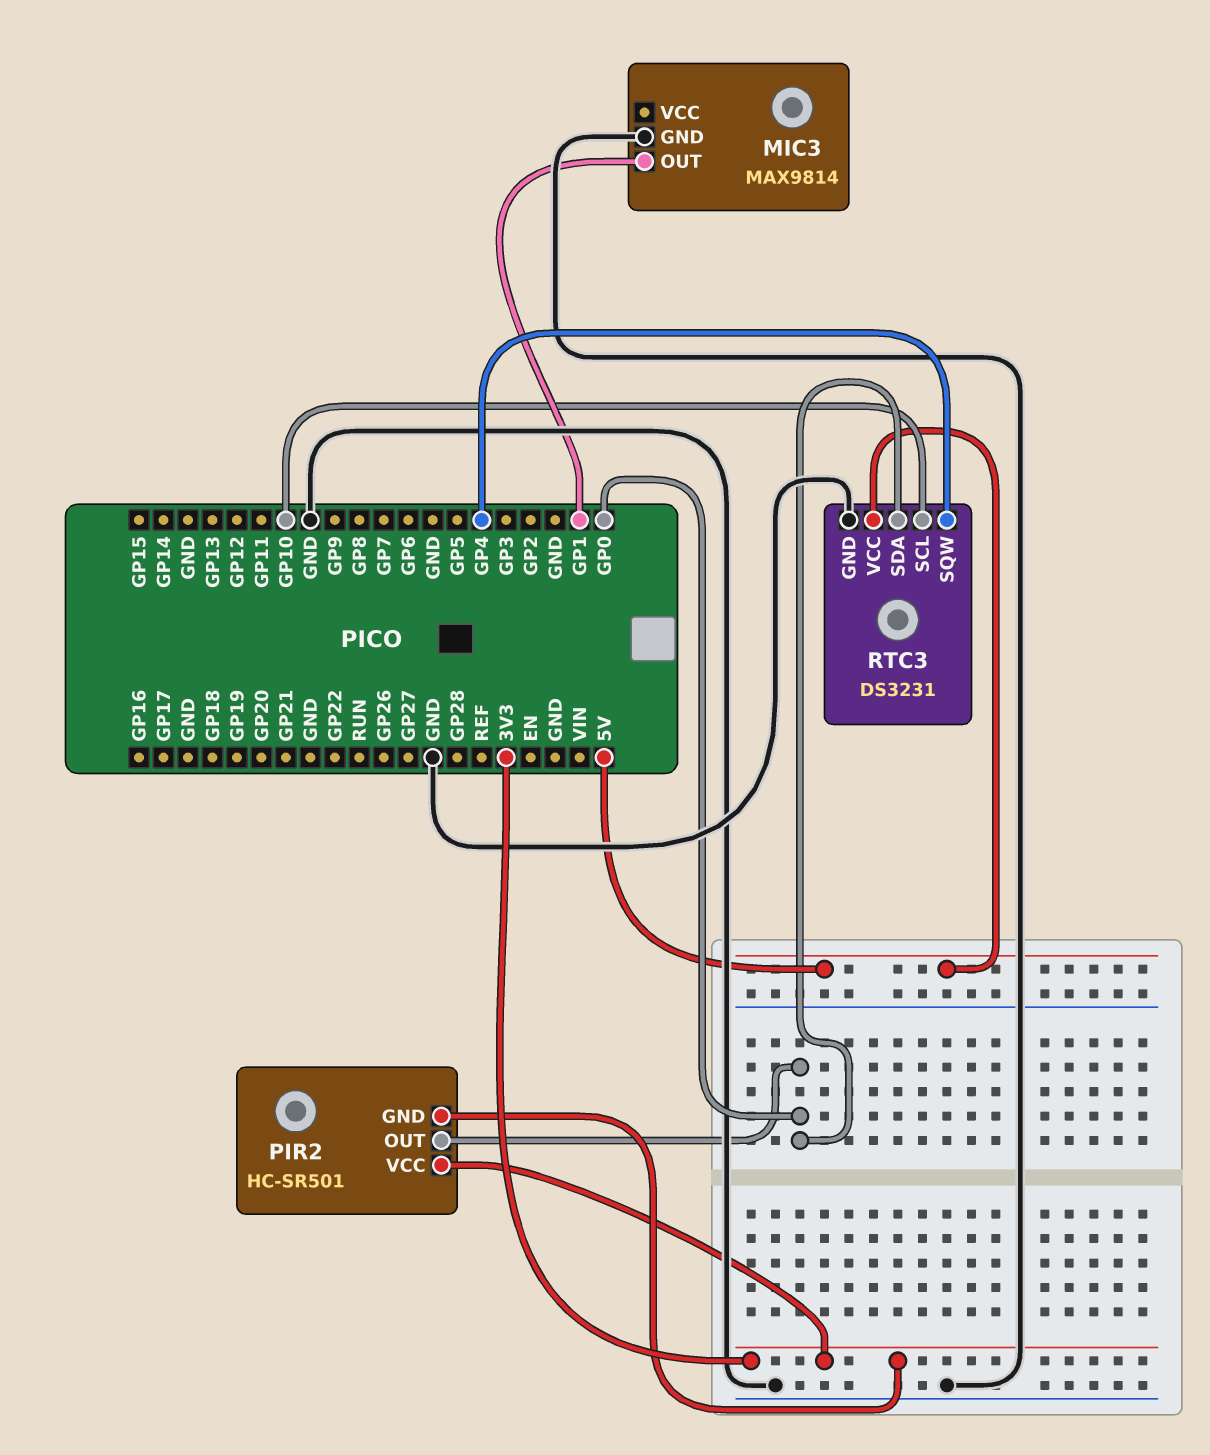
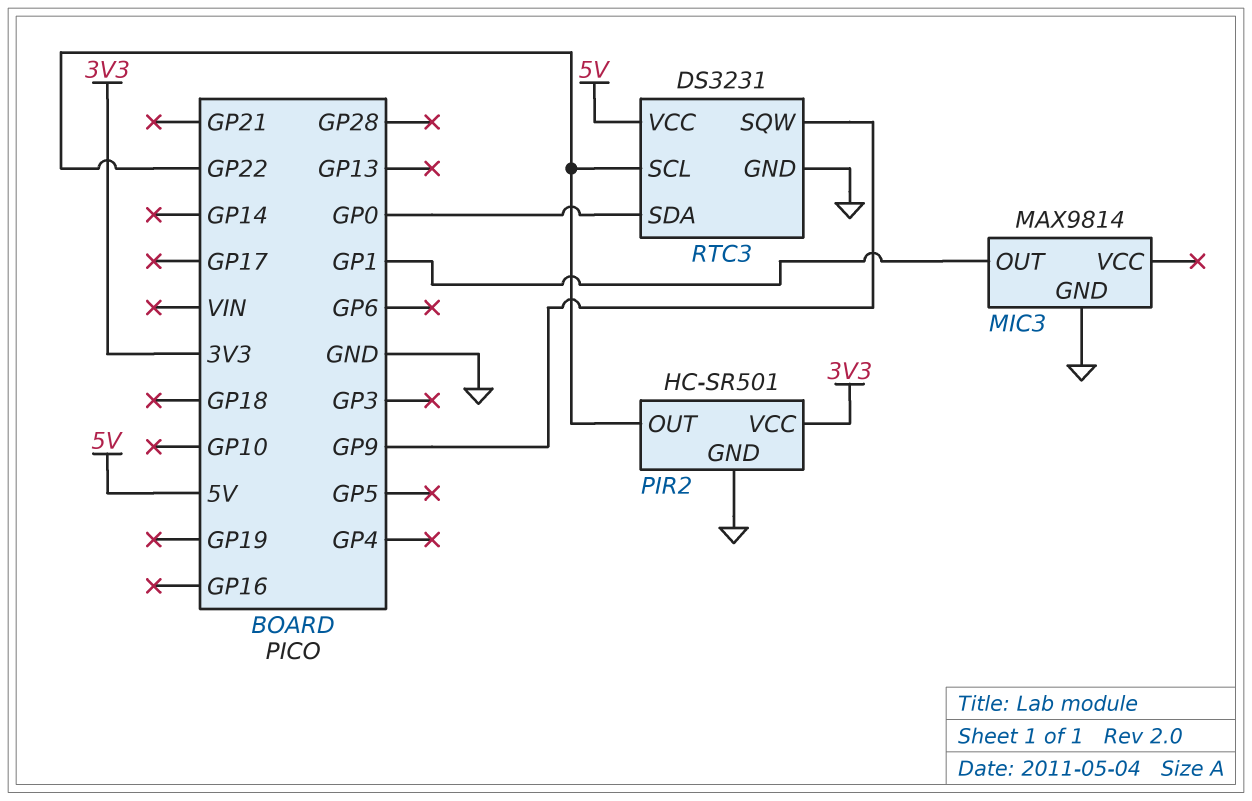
PIR2 pin GND: 3V3 -> GND
PIR2 pin OUT: GP0 -> GP22
RTC3 pin SCL: GP10 -> GP22
RTC3 pin SQW: GP4 -> GP9

